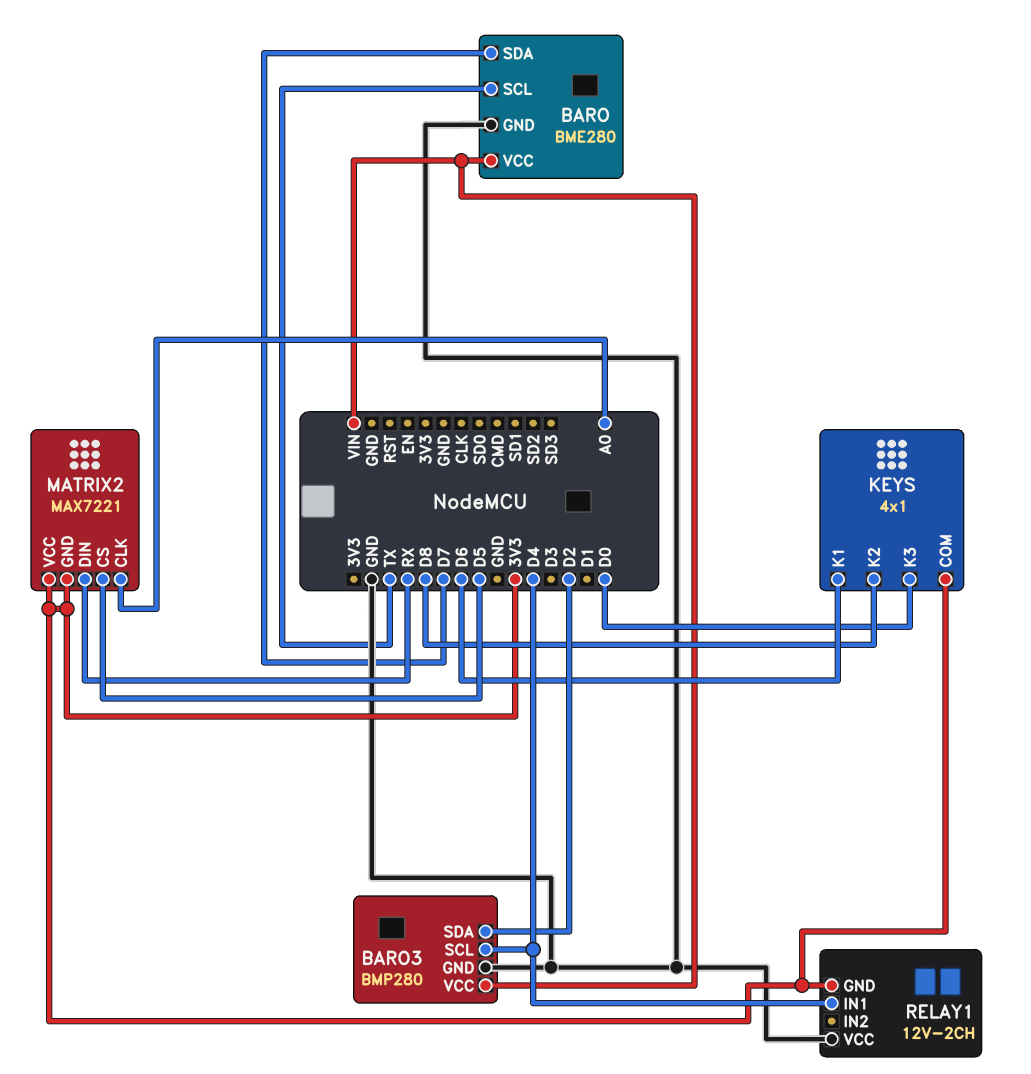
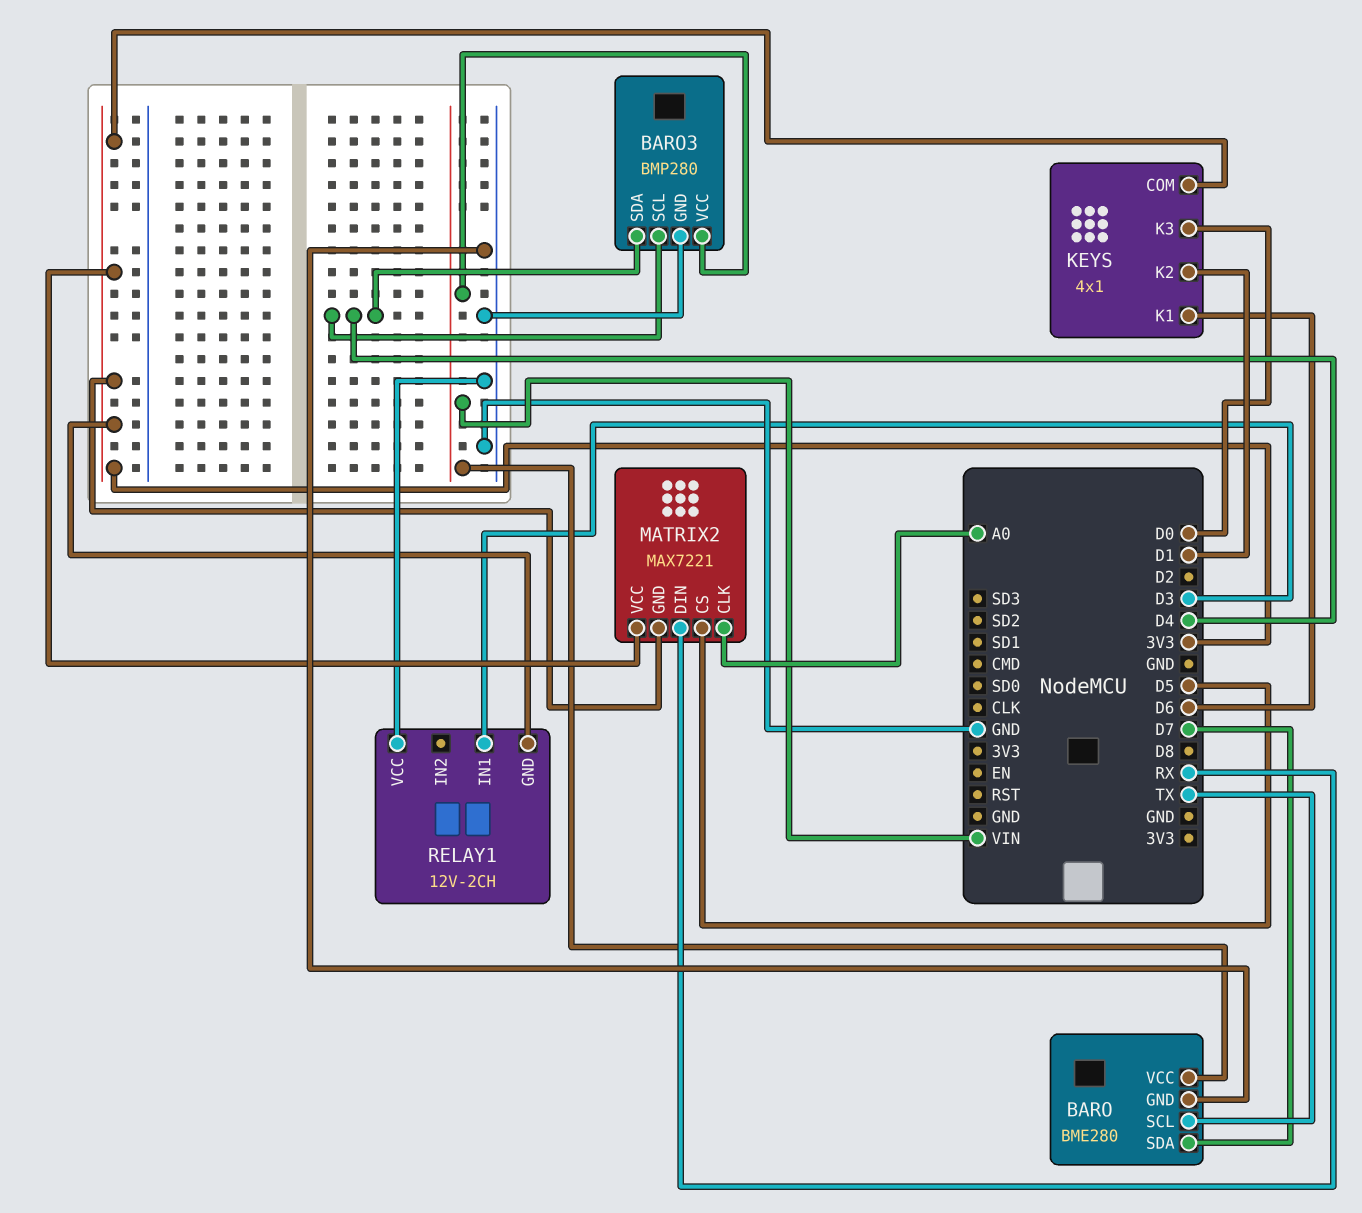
BARO3 pin SDA: D2 -> D4
KEYS pin K2: D8 -> D1
RELAY1 pin IN1: D4 -> D3

